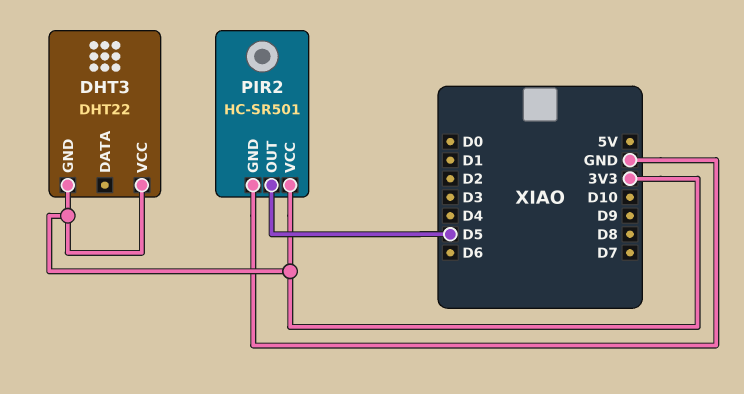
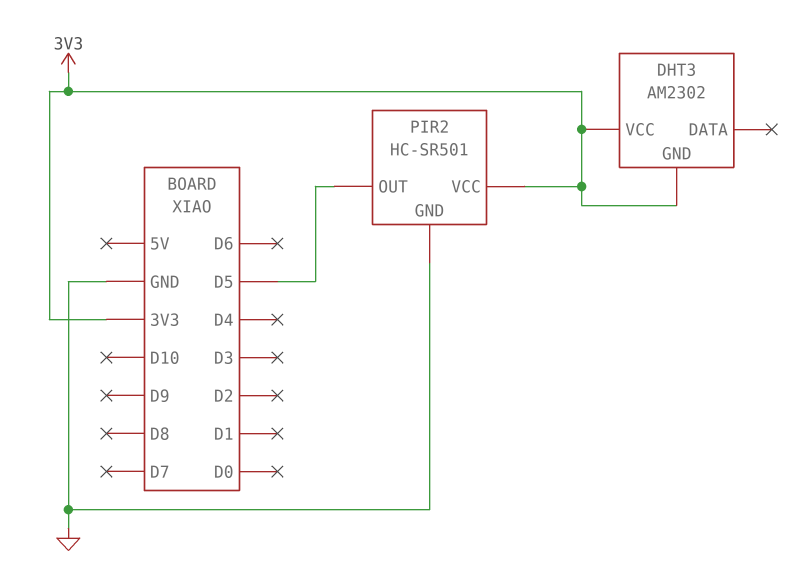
DHT3: DHT22 -> AM2302

